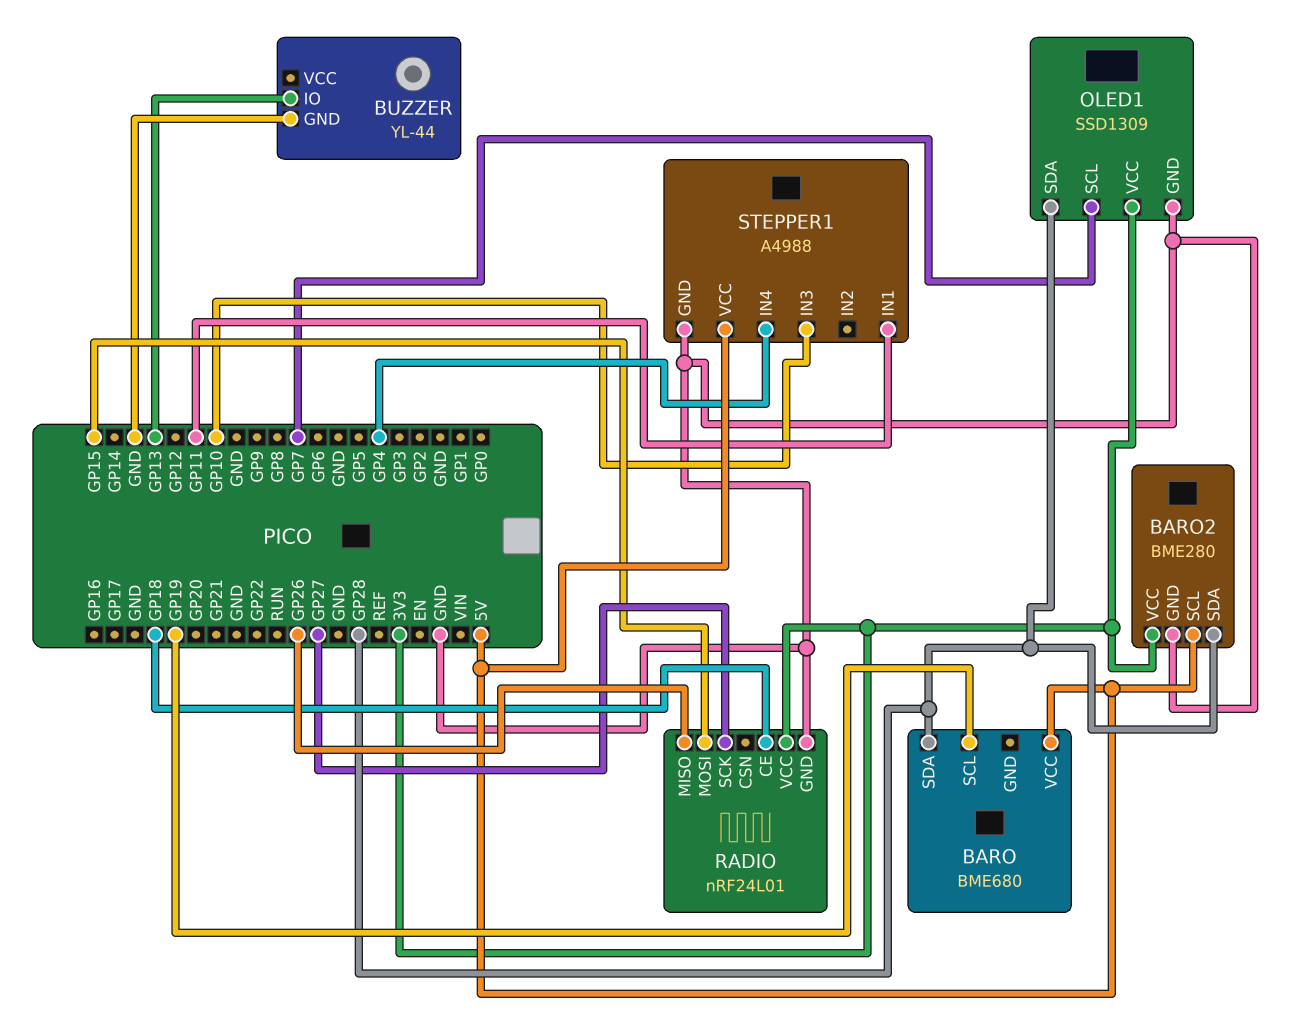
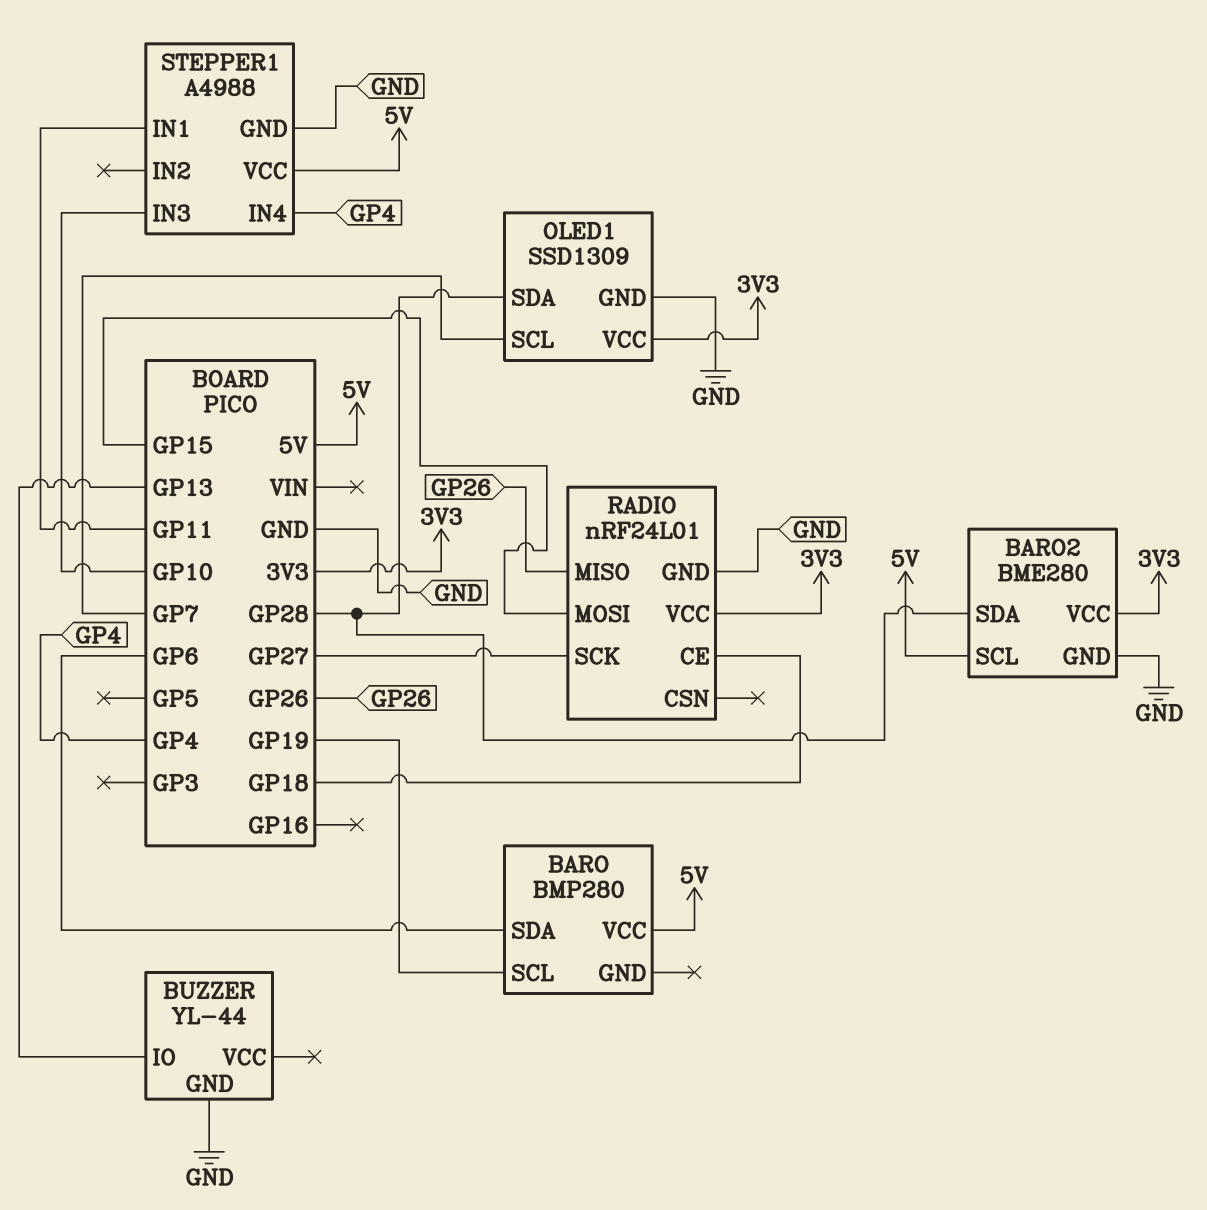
BARO: BME680 -> BMP280
BARO pin SDA: GP28 -> GP6

